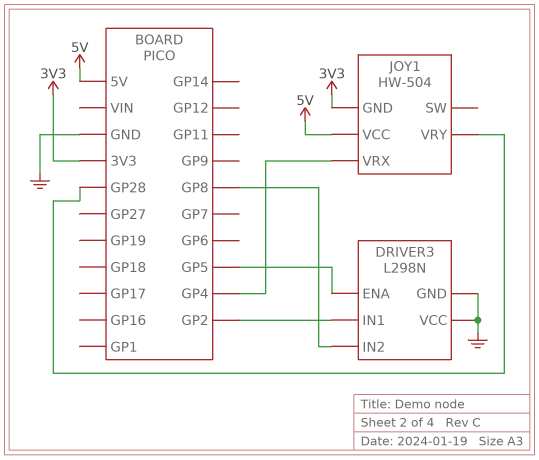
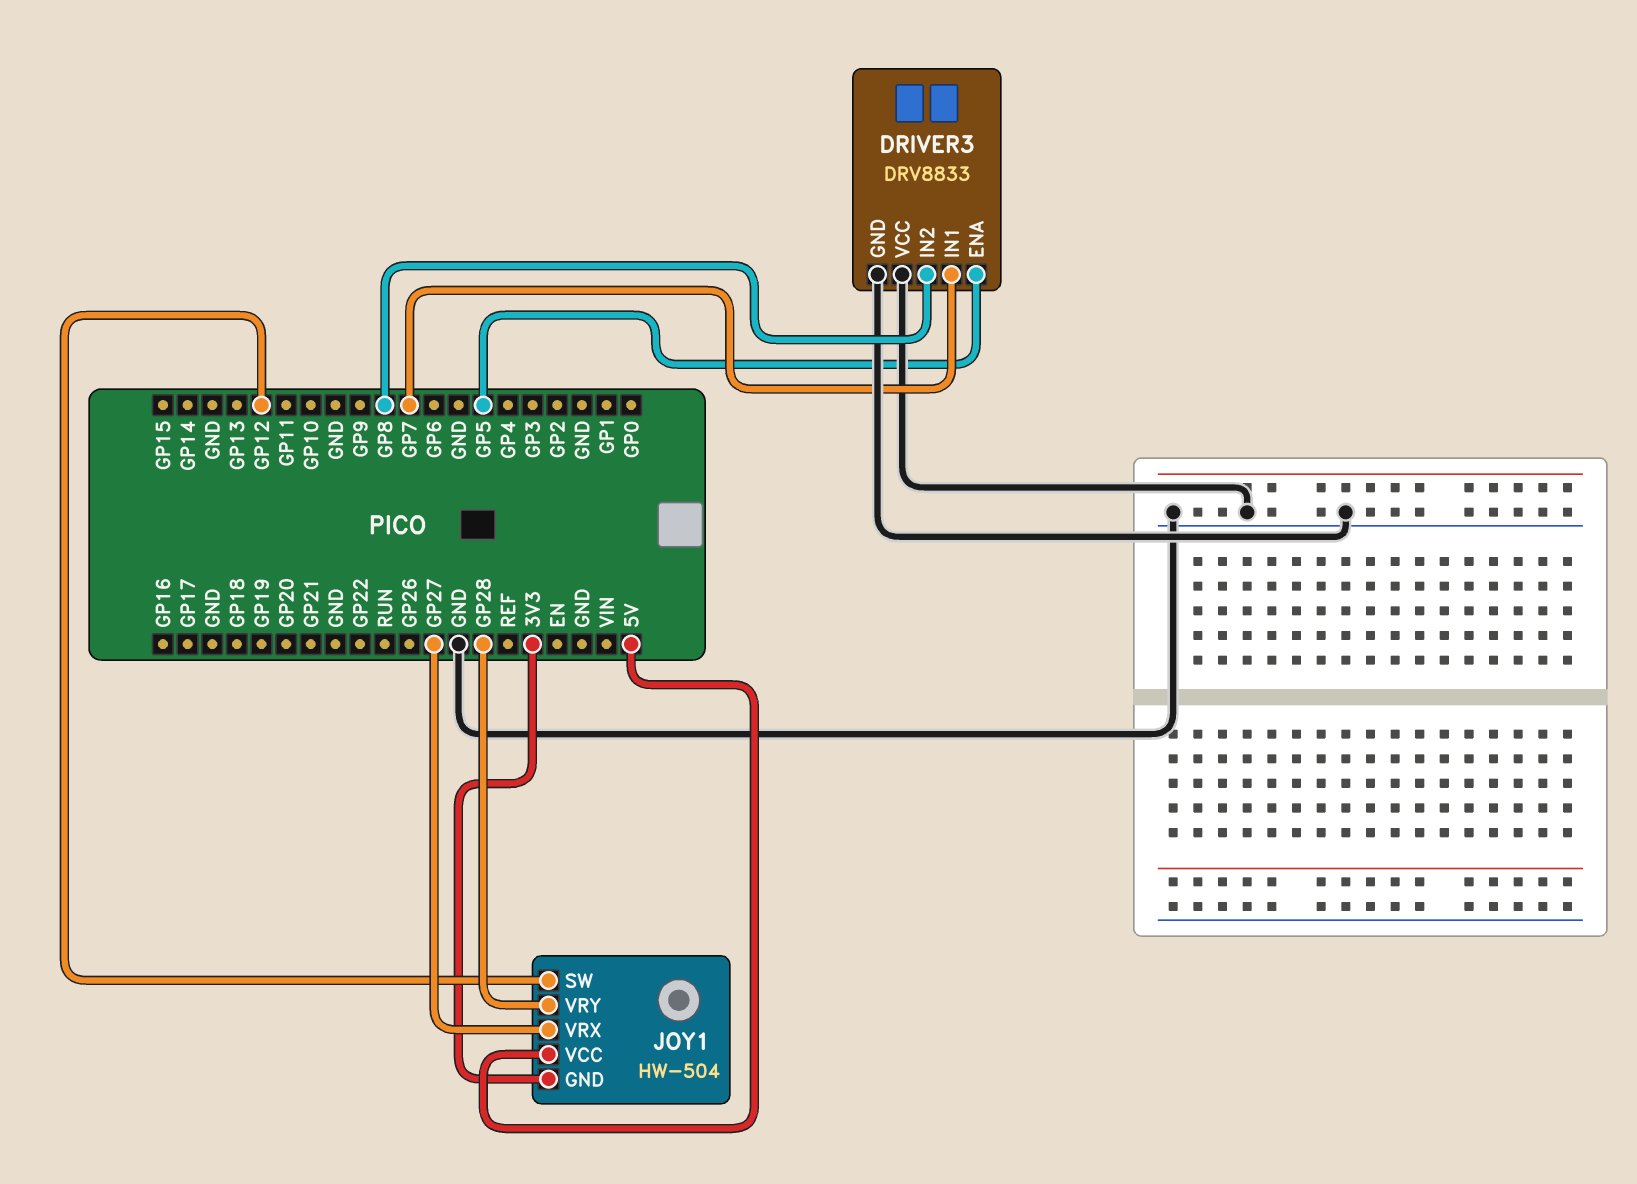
DRIVER3: L298N -> DRV8833
DRIVER3 pin IN1: GP2 -> GP7
JOY1 pin SW: none -> GP12
JOY1 pin VRX: GP4 -> GP27

